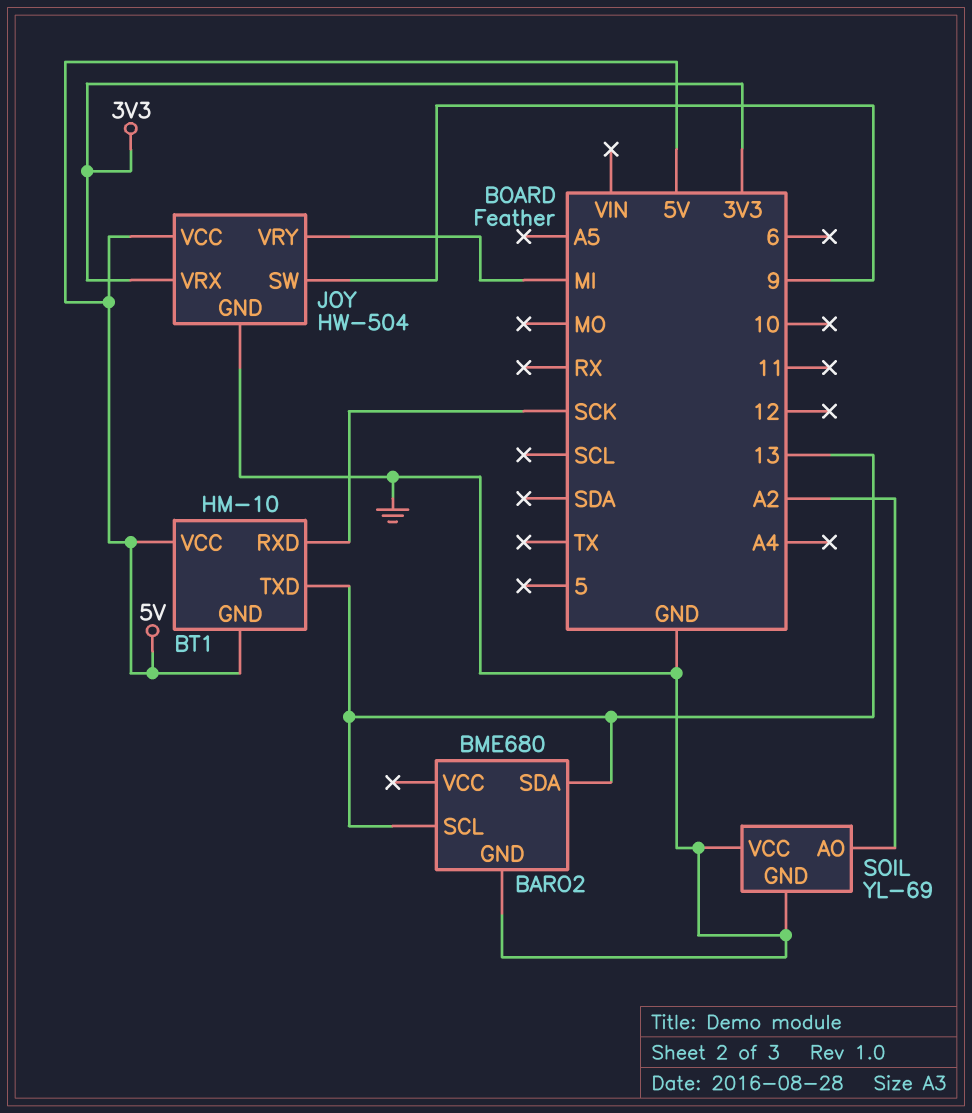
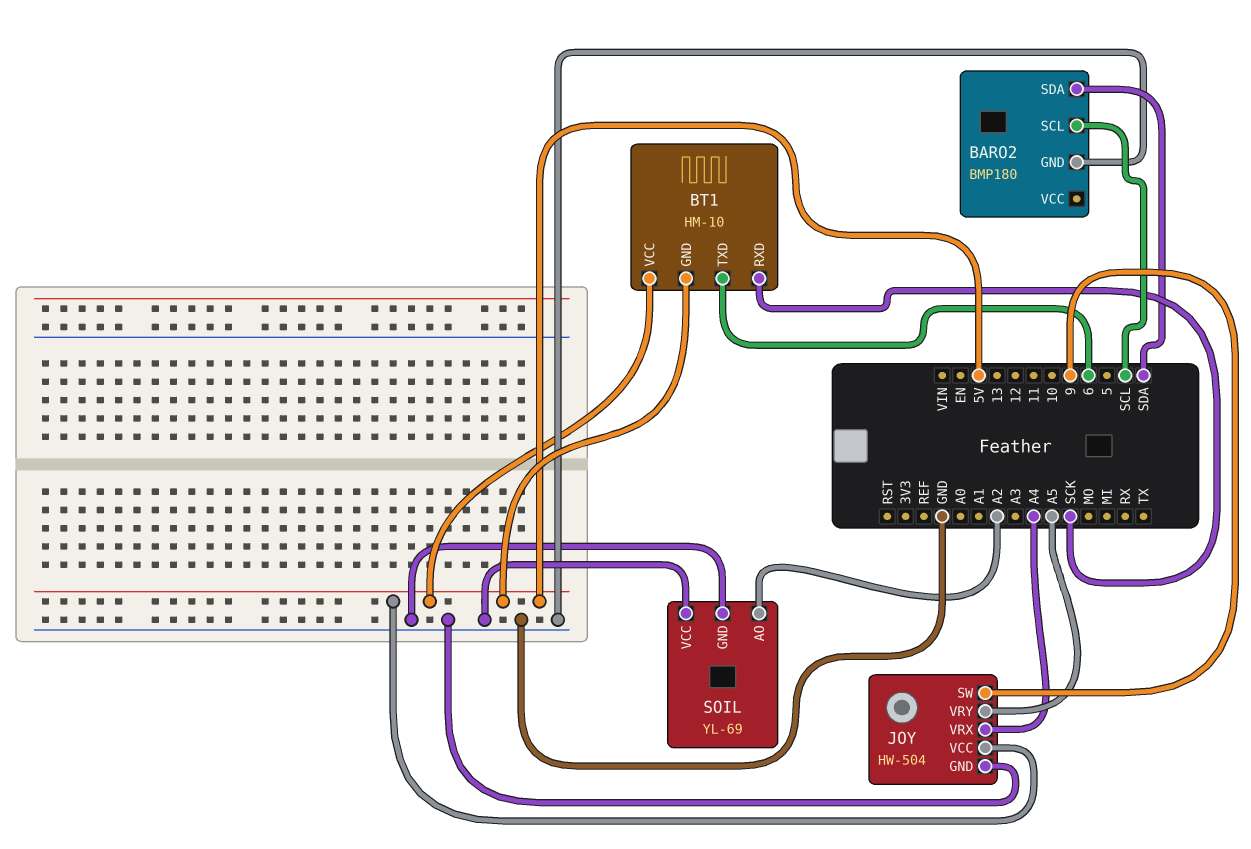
BARO2: BME680 -> BMP180
BARO2 pin SCL: 13 -> SCL
BARO2 pin SDA: 13 -> SDA
BT1 pin TXD: 13 -> 6
JOY pin VRX: 3V3 -> A4
JOY pin VRY: MI -> A5

